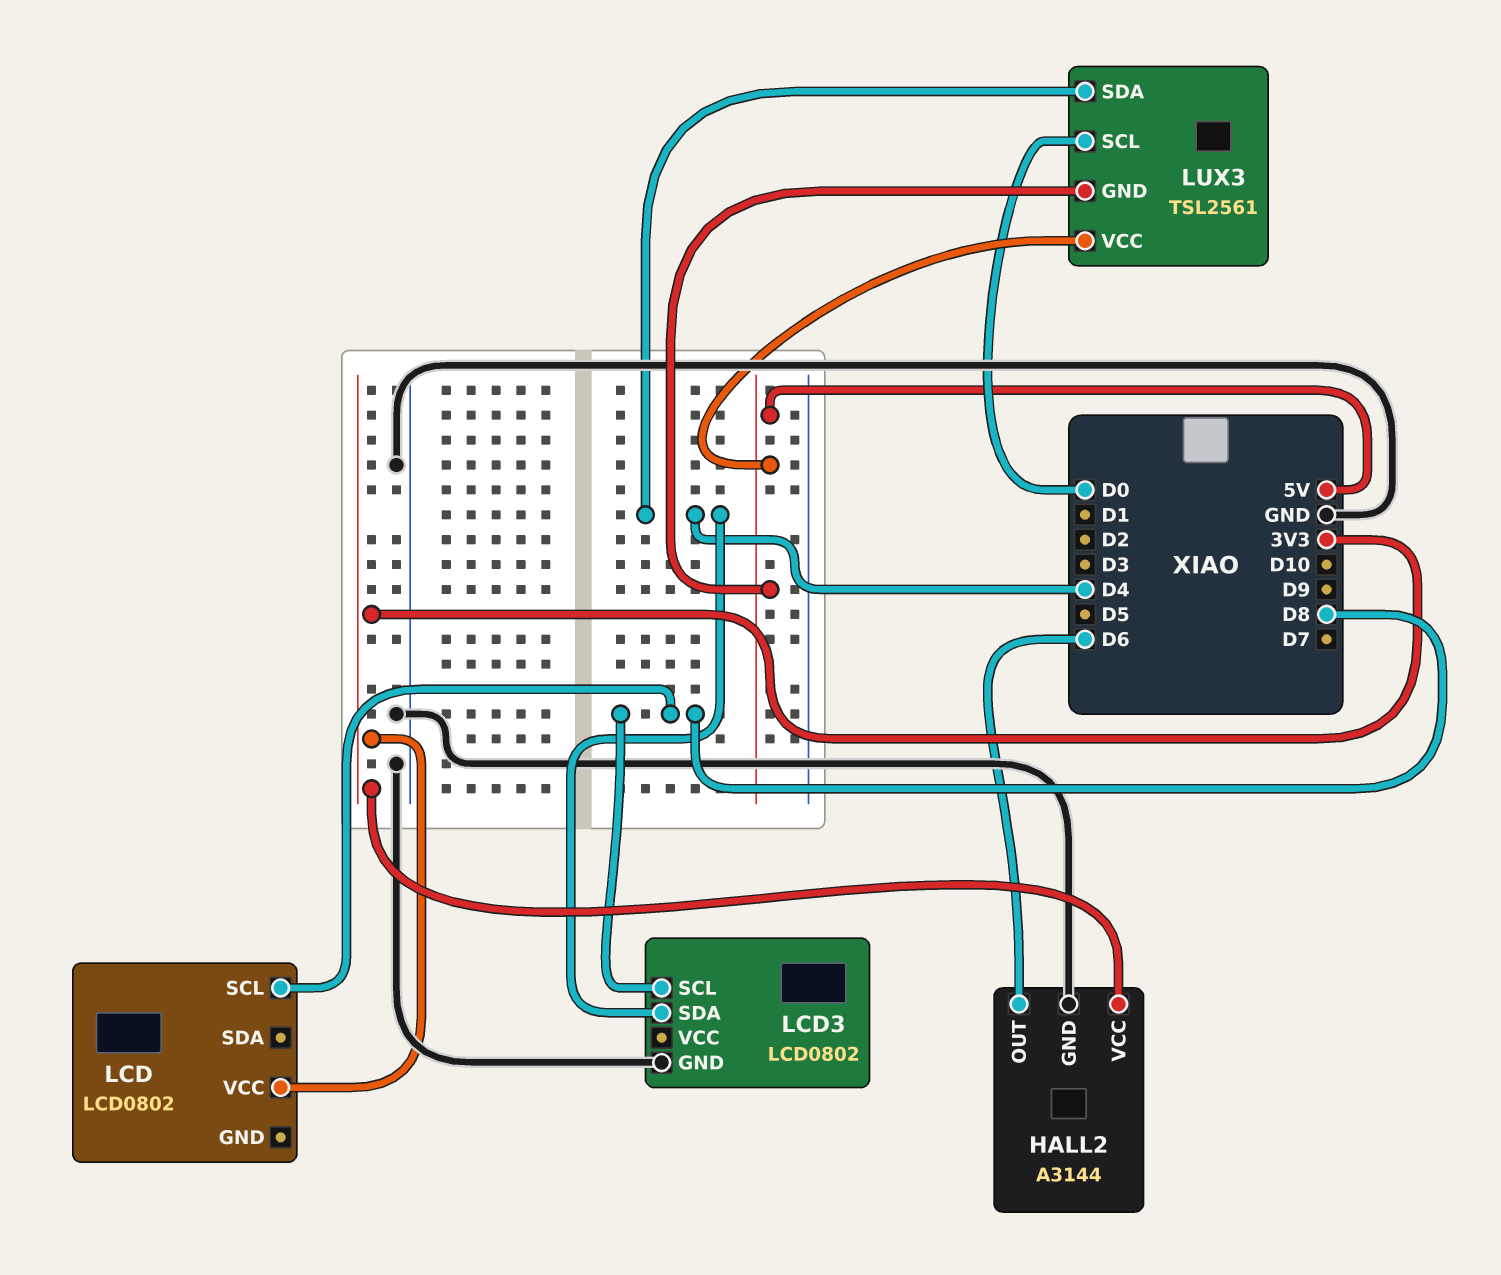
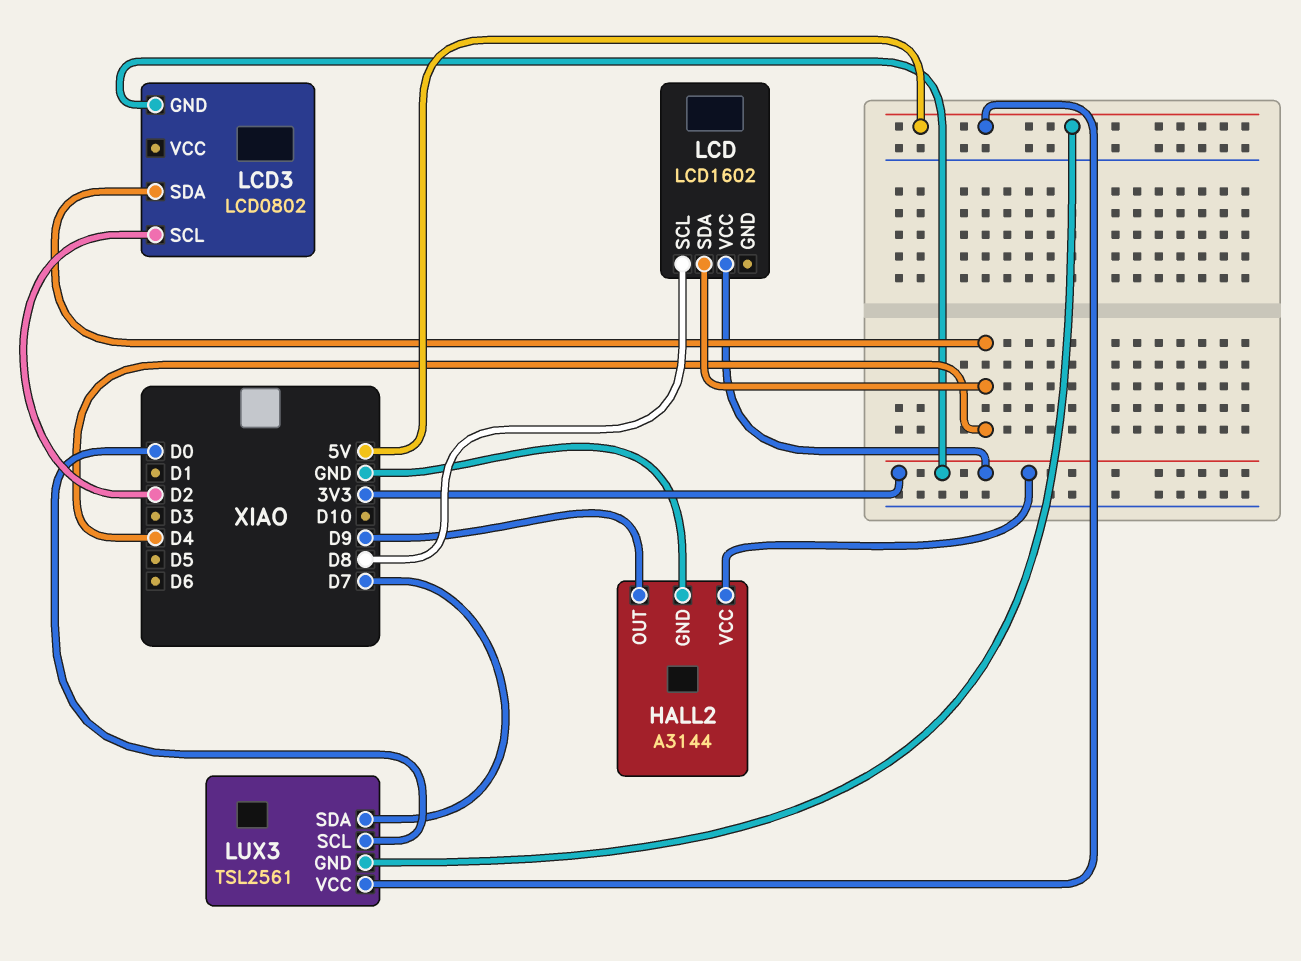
HALL2 pin OUT: D6 -> D9
LCD: LCD0802 -> LCD1602
LCD pin SDA: none -> D4
LCD3 pin GND: GND -> 3V3
LCD3 pin SCL: D8 -> D2
LUX3 pin SDA: D4 -> D7

